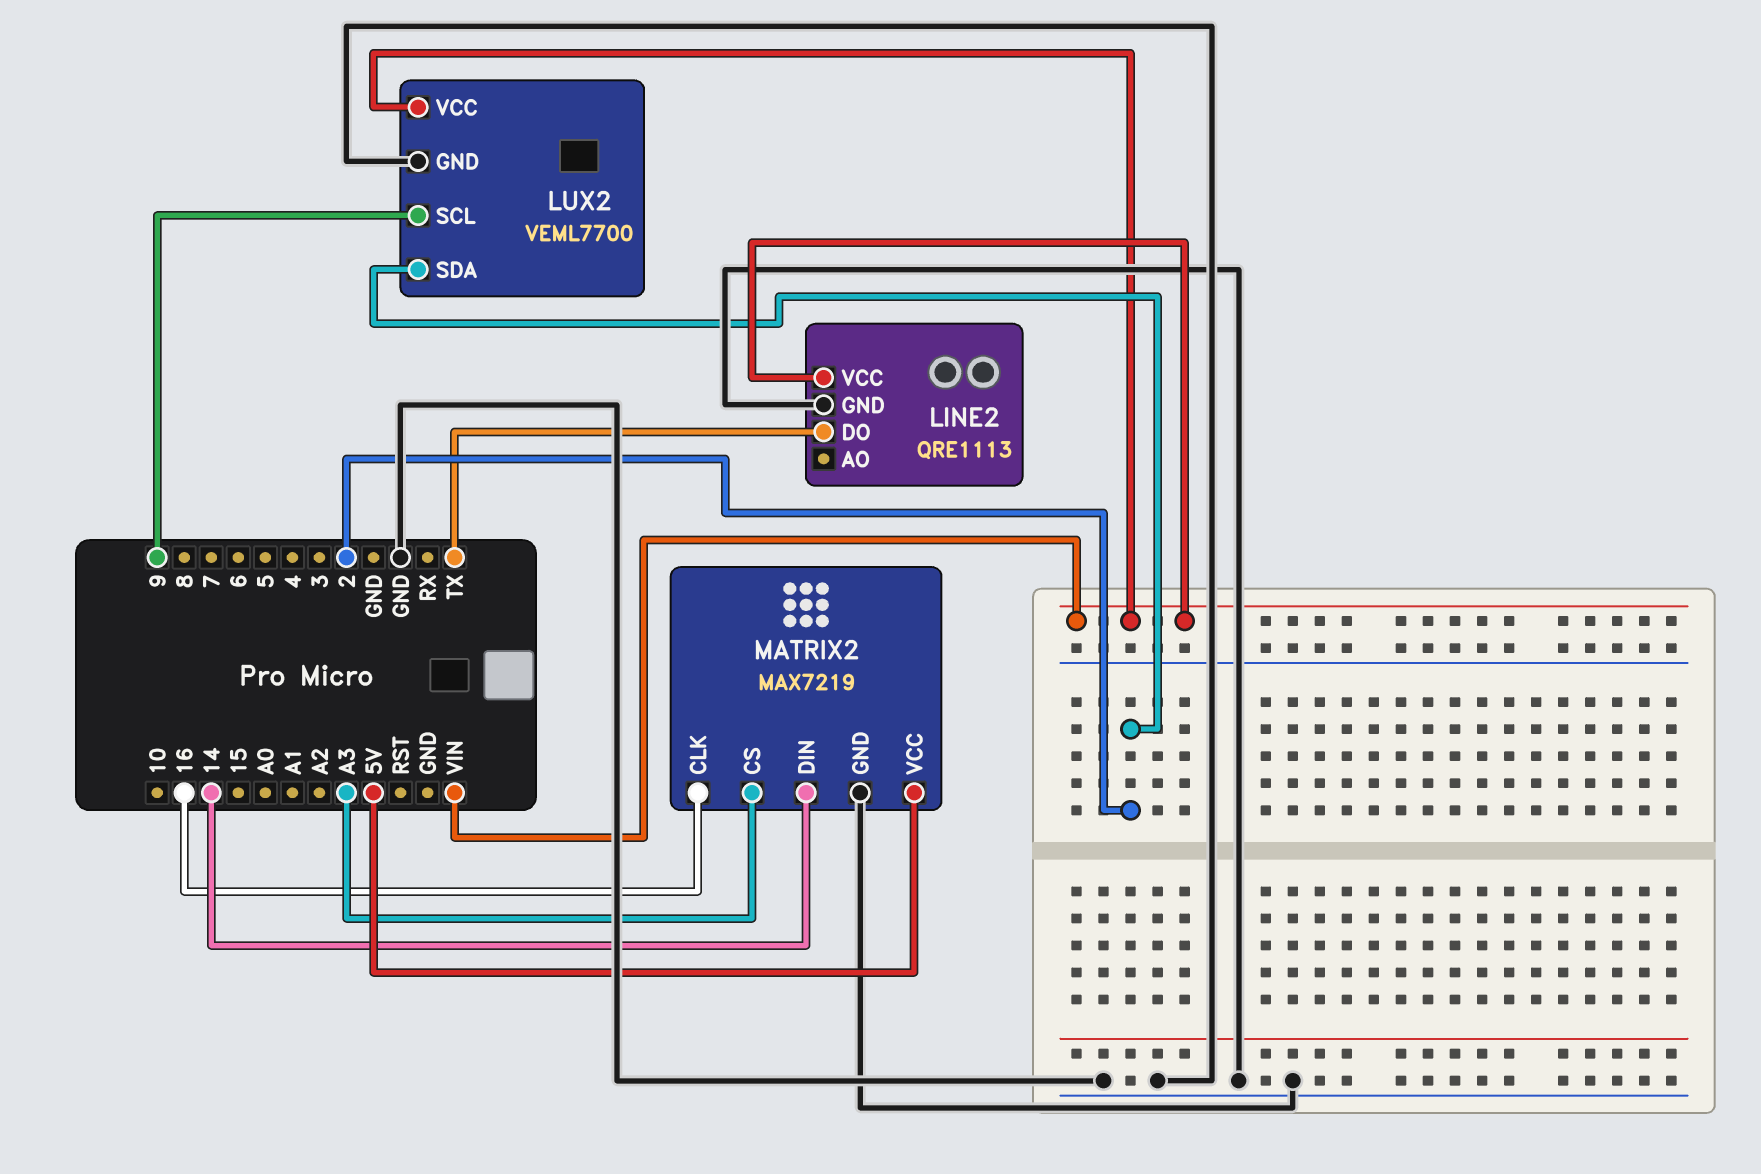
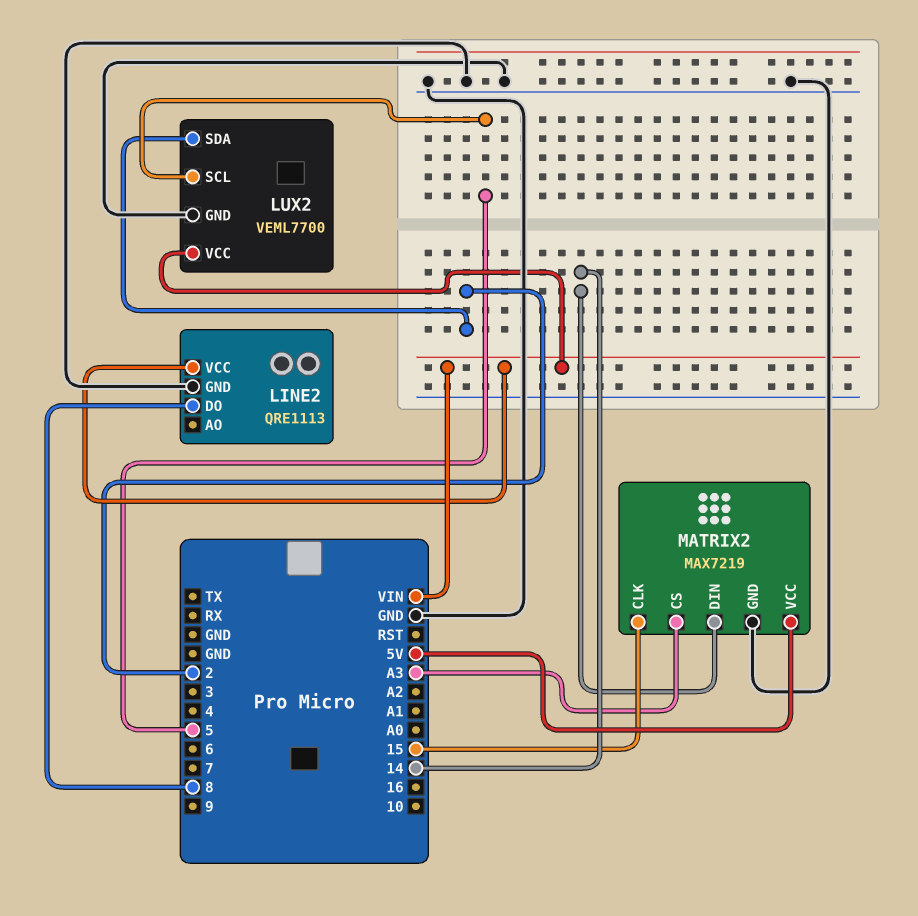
LINE2 pin DO: TX -> 8
LUX2 pin SCL: 9 -> 5
MATRIX2 pin CLK: 16 -> 15

